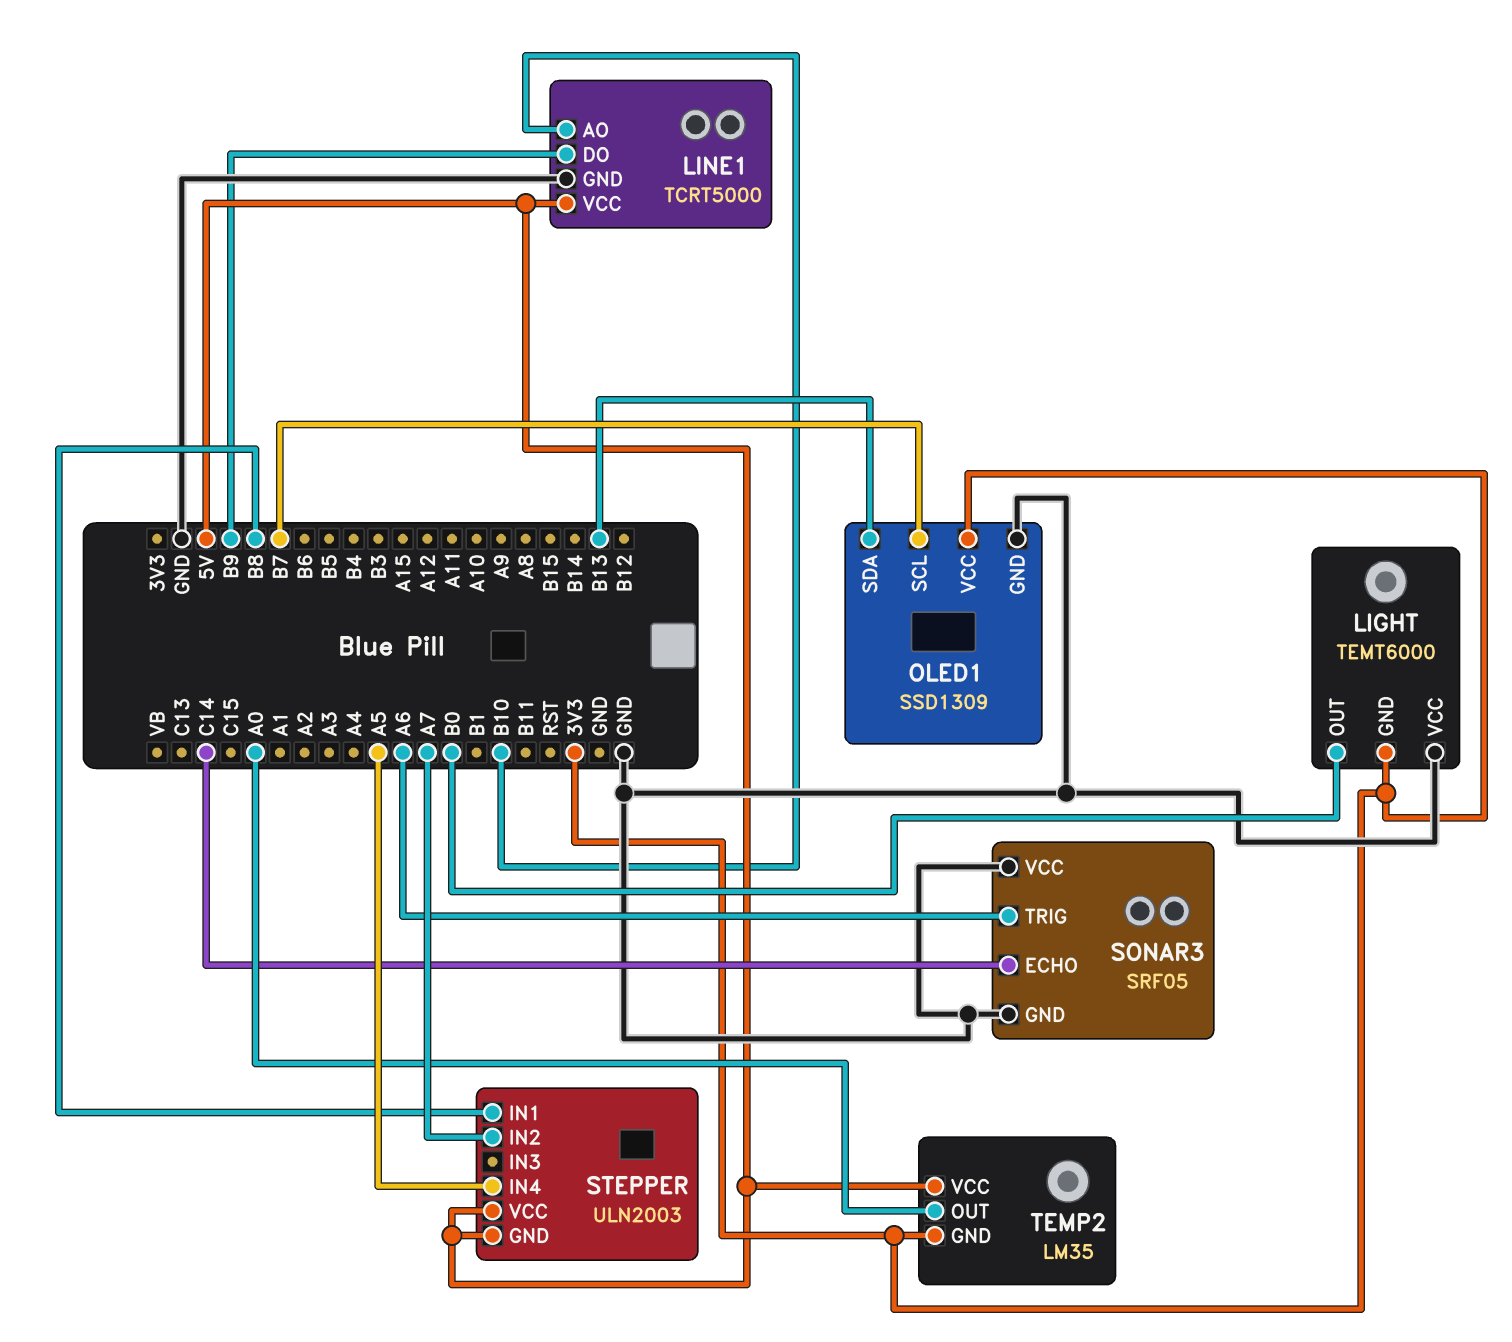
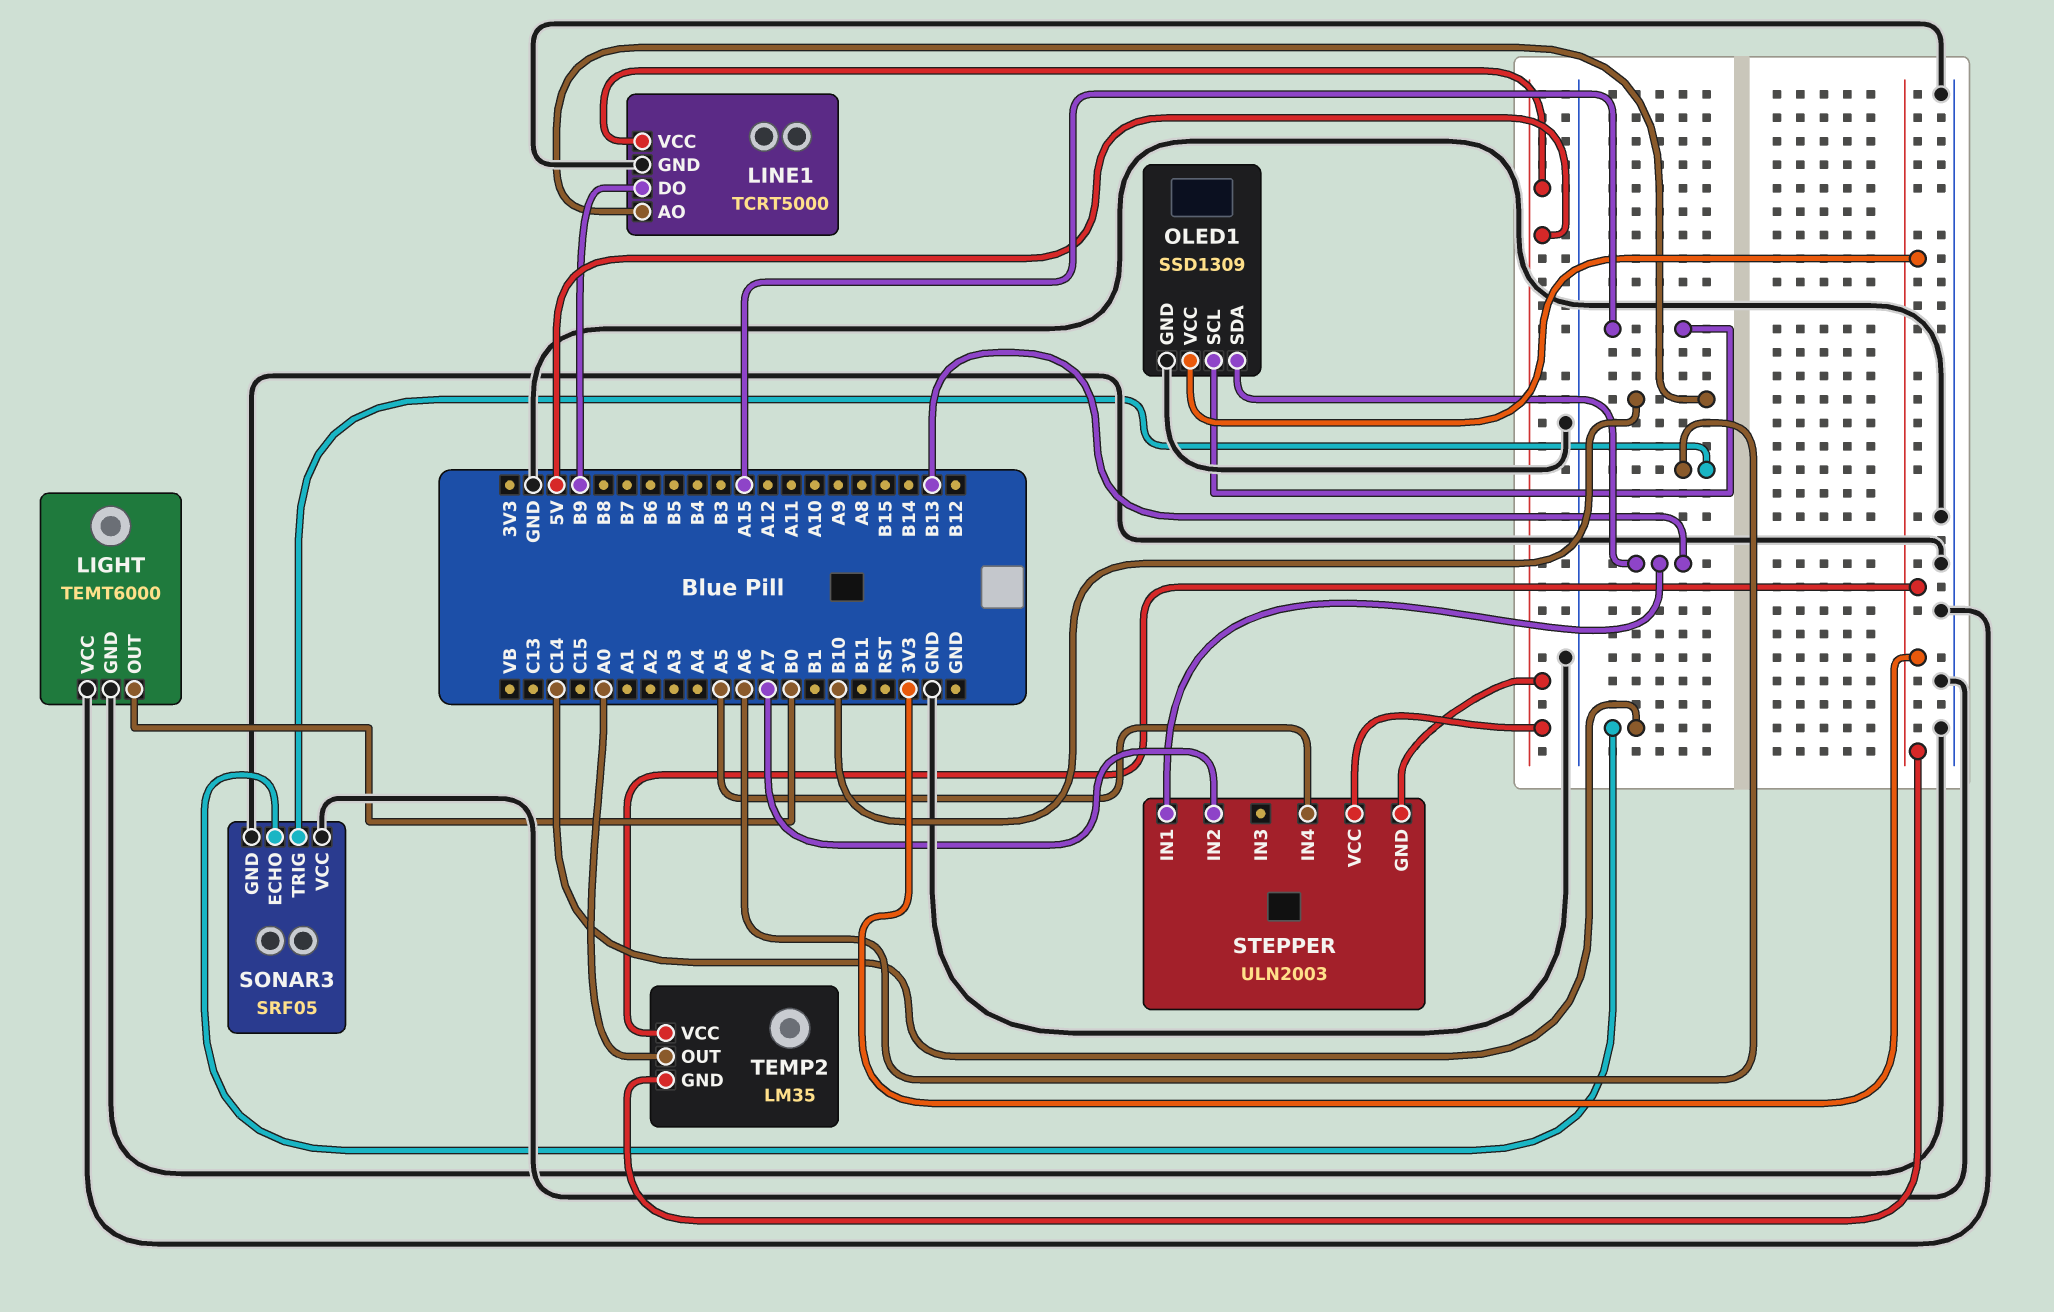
LIGHT pin GND: 3V3 -> GND
OLED1 pin SCL: B7 -> A15
STEPPER pin IN1: B8 -> B13
TEMP2 pin VCC: 5V -> 3V3

